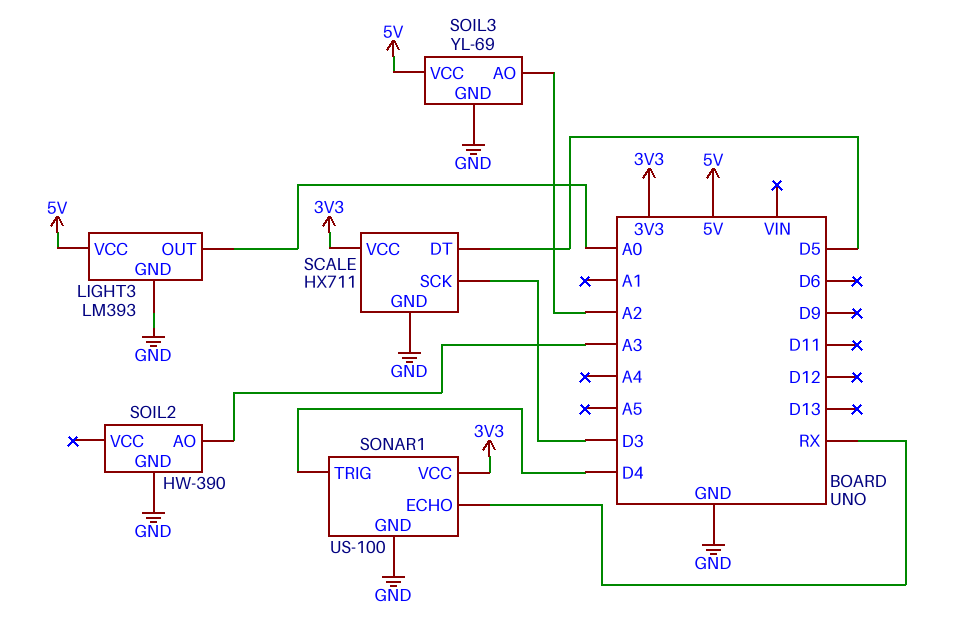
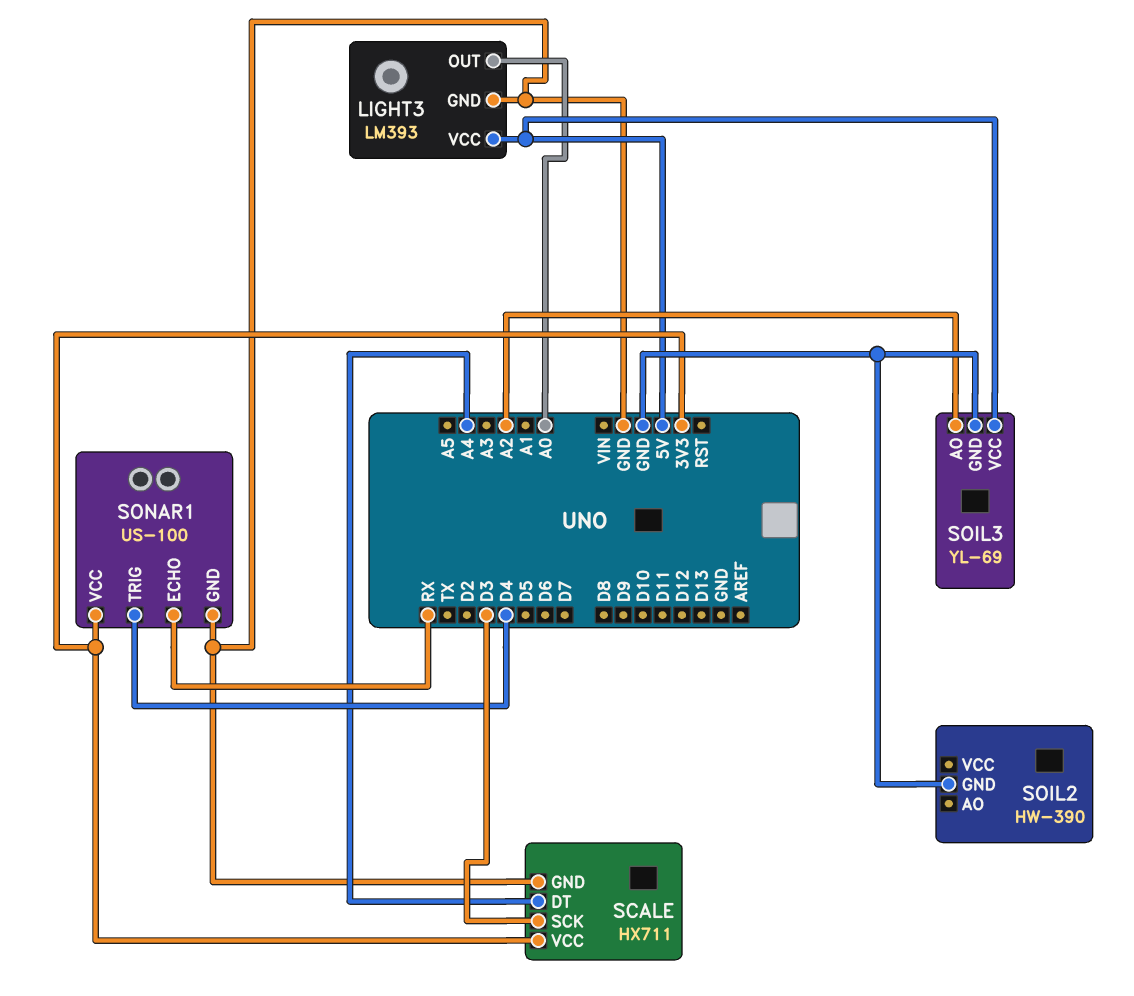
SCALE pin DT: D5 -> A4
SOIL2 pin AO: A3 -> none

